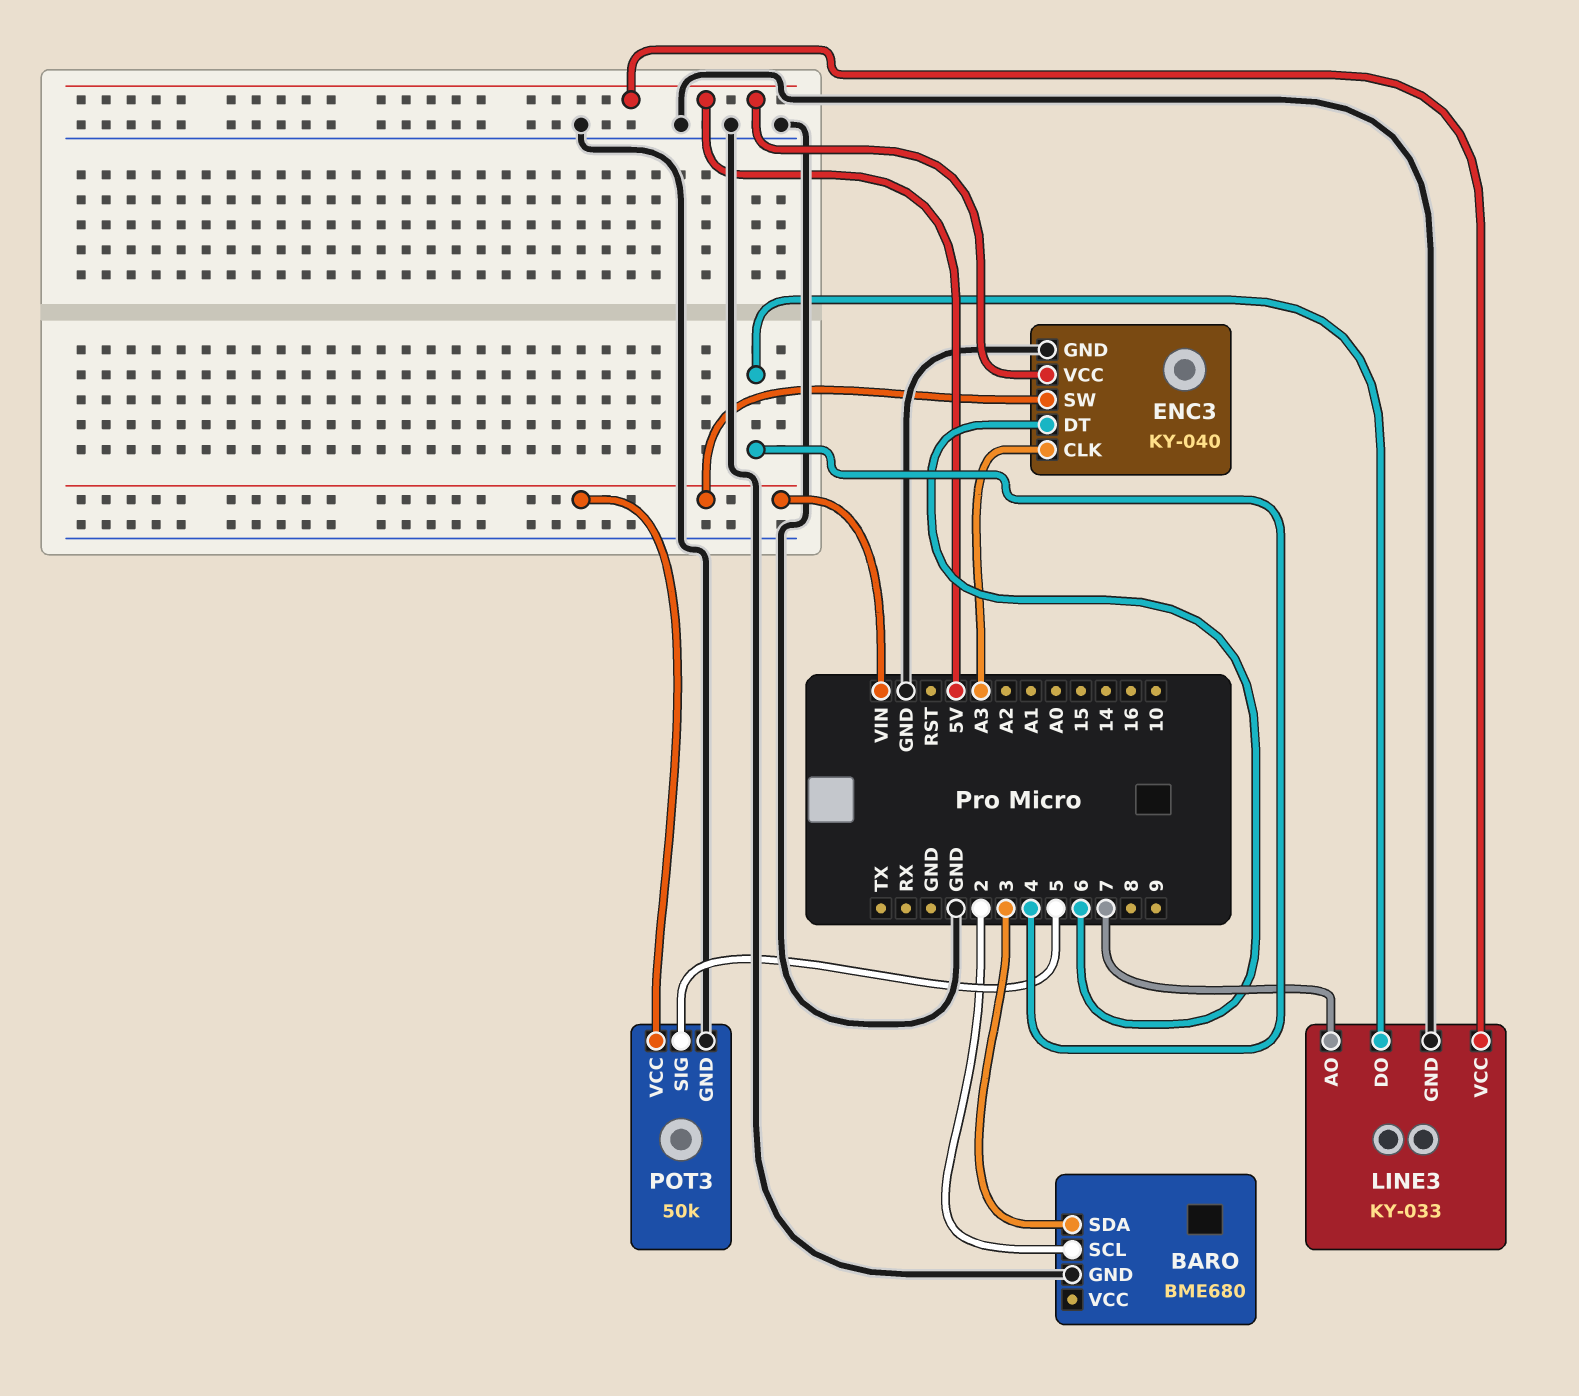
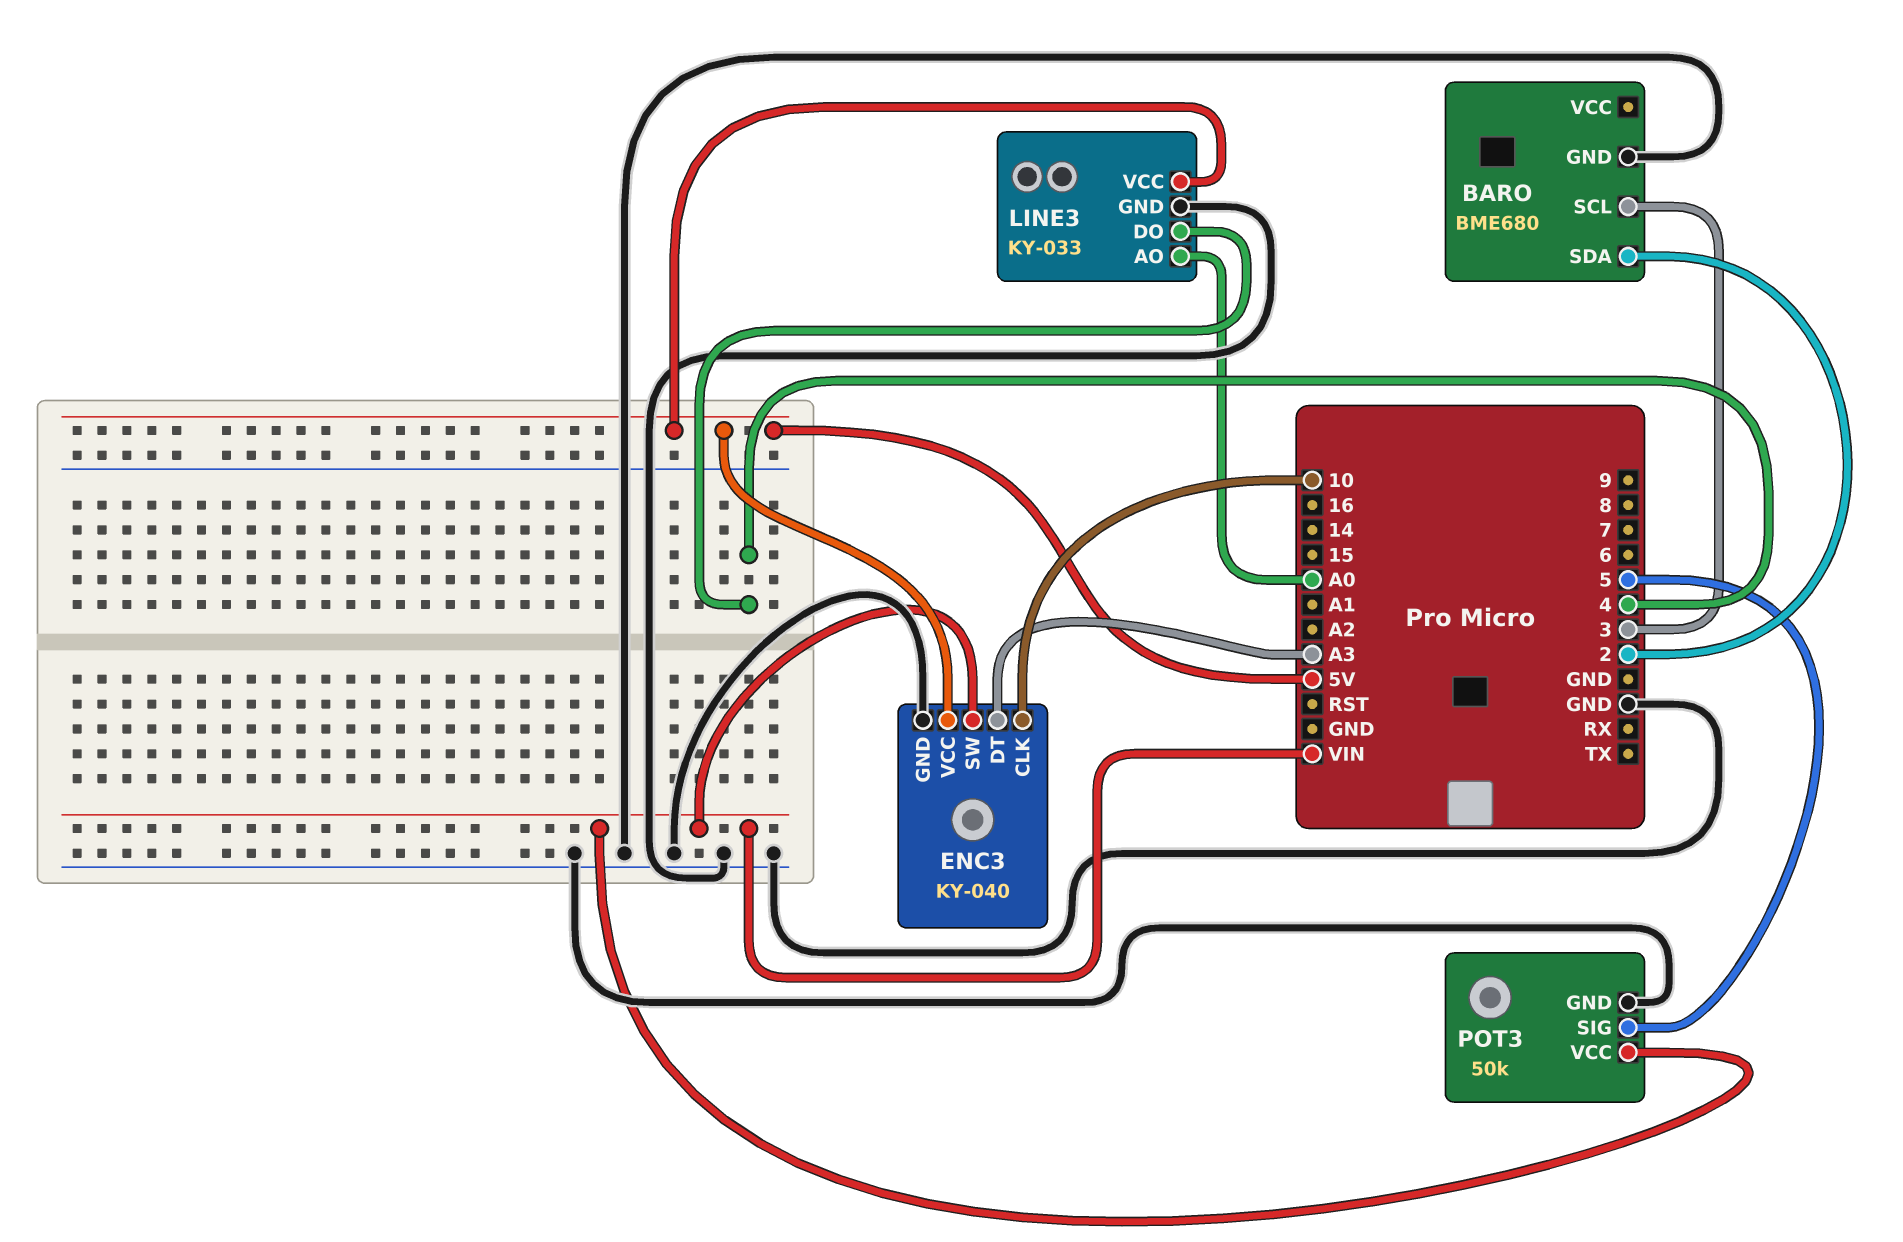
BARO pin SCL: 2 -> 3
BARO pin SDA: 3 -> 2
ENC3 pin CLK: A3 -> 10
ENC3 pin DT: 6 -> A3
LINE3 pin AO: 7 -> A0

